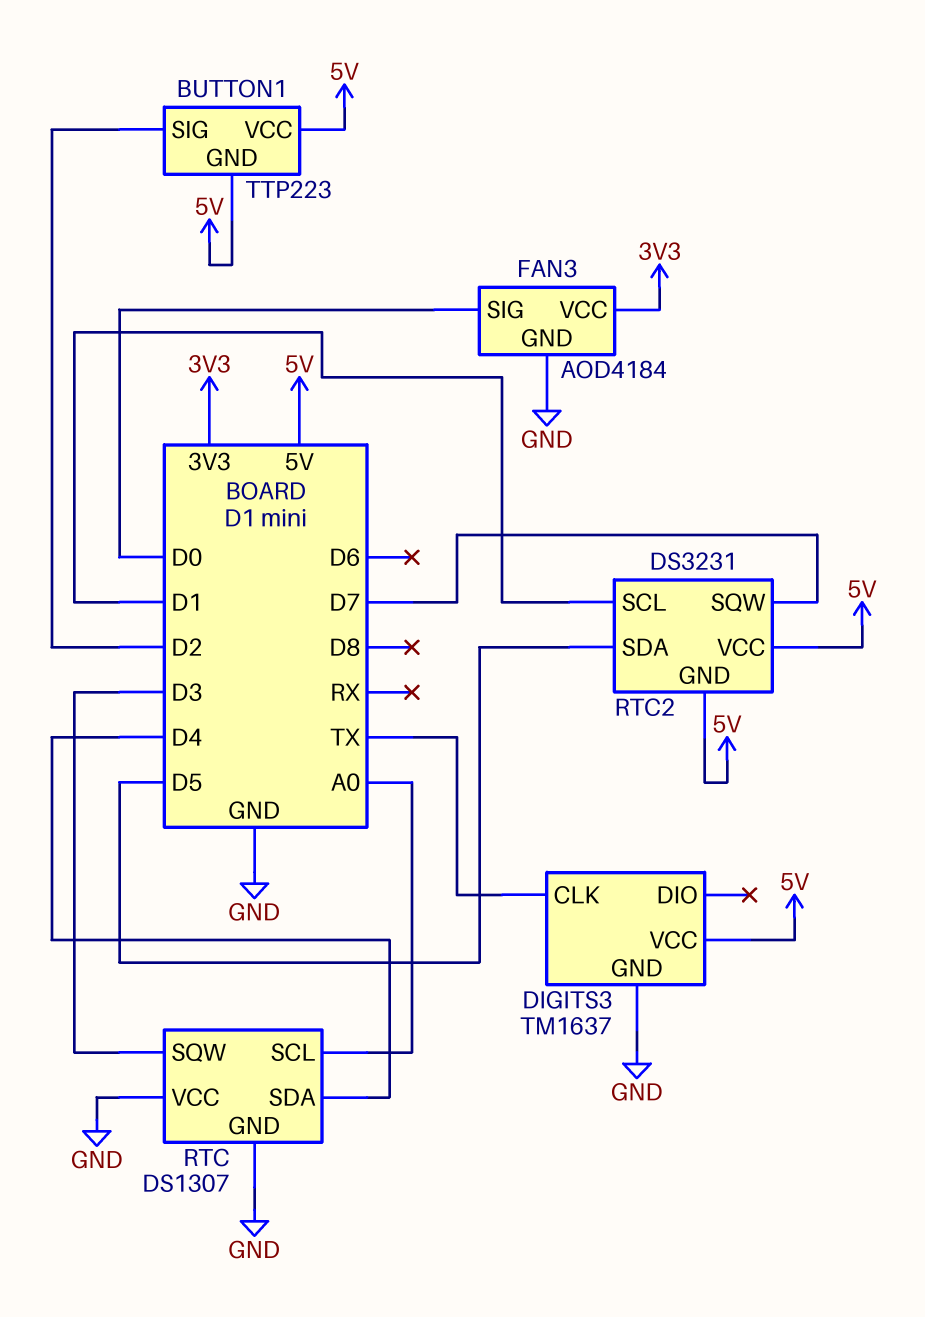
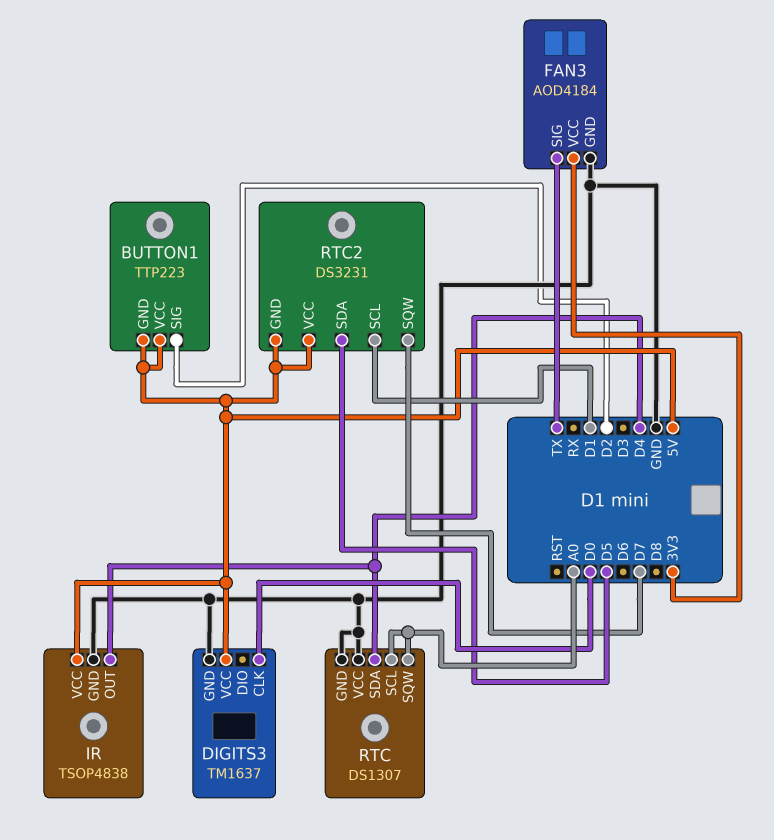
DIGITS3 pin CLK: TX -> D0
FAN3 pin SIG: D0 -> TX
IR: none -> TSOP4838
IR pin GND: none -> GND
IR pin OUT: none -> D4
IR pin VCC: none -> 5V
RTC pin SQW: D3 -> A0

